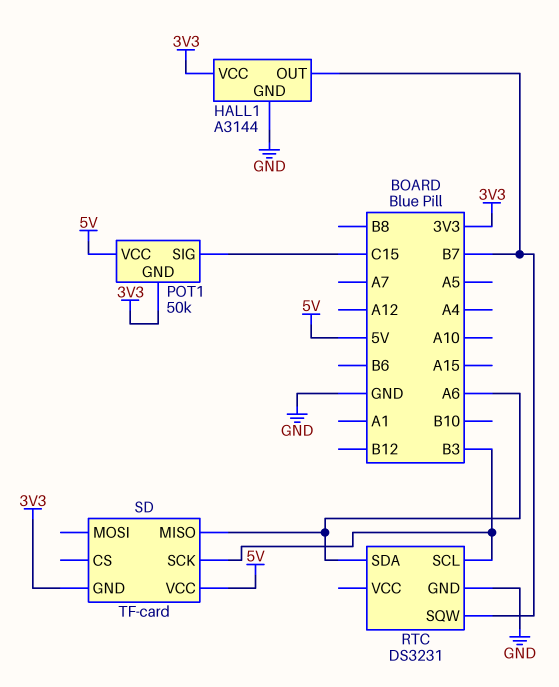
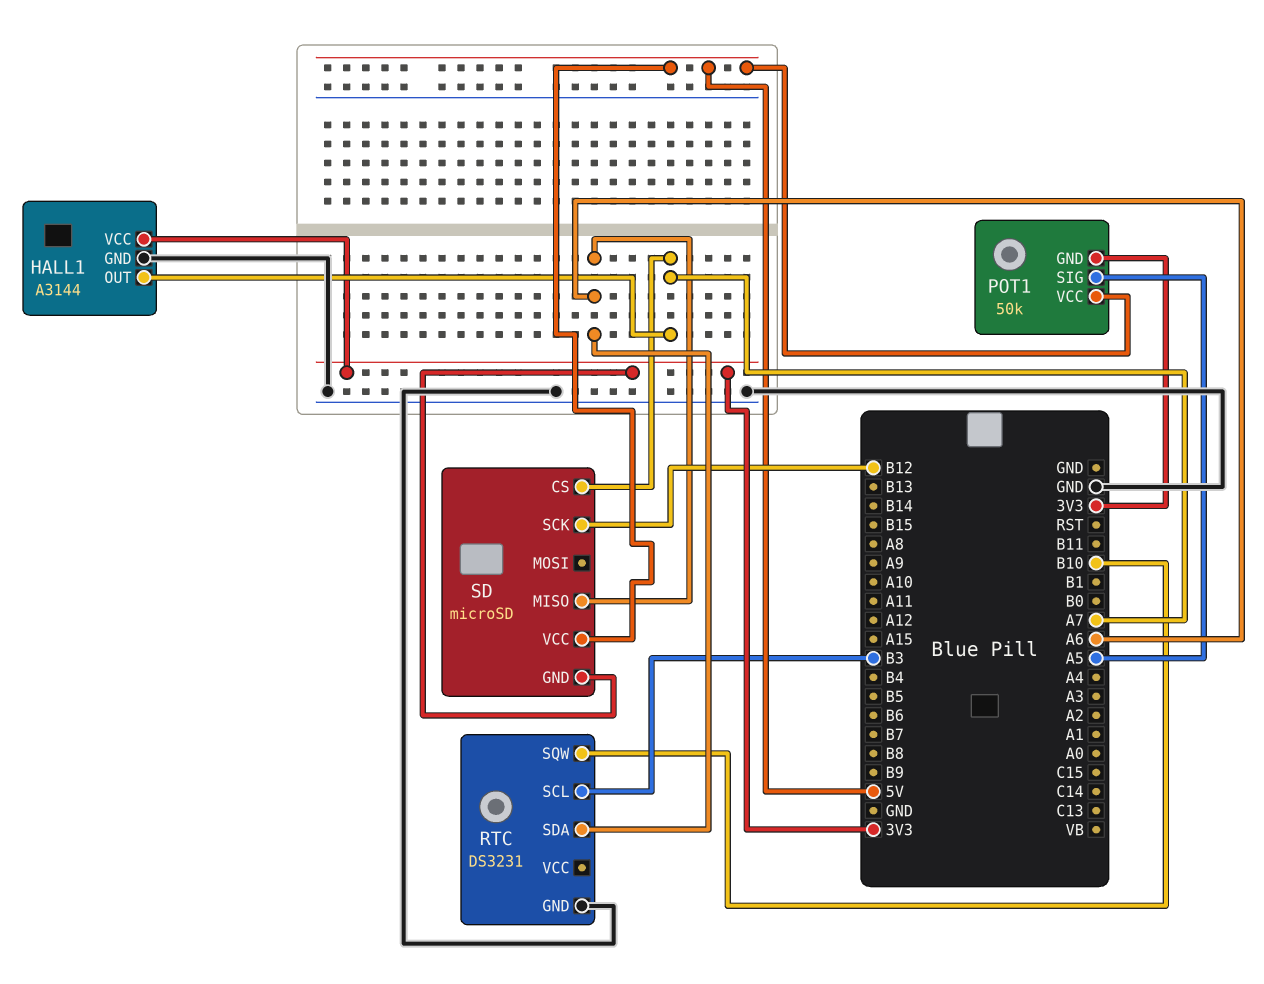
HALL1 pin OUT: B7 -> A7
POT1 pin SIG: C15 -> A5
RTC pin SQW: B7 -> B10
SD: TF-card -> microSD
SD pin CS: none -> A7
SD pin SCK: B3 -> B12

